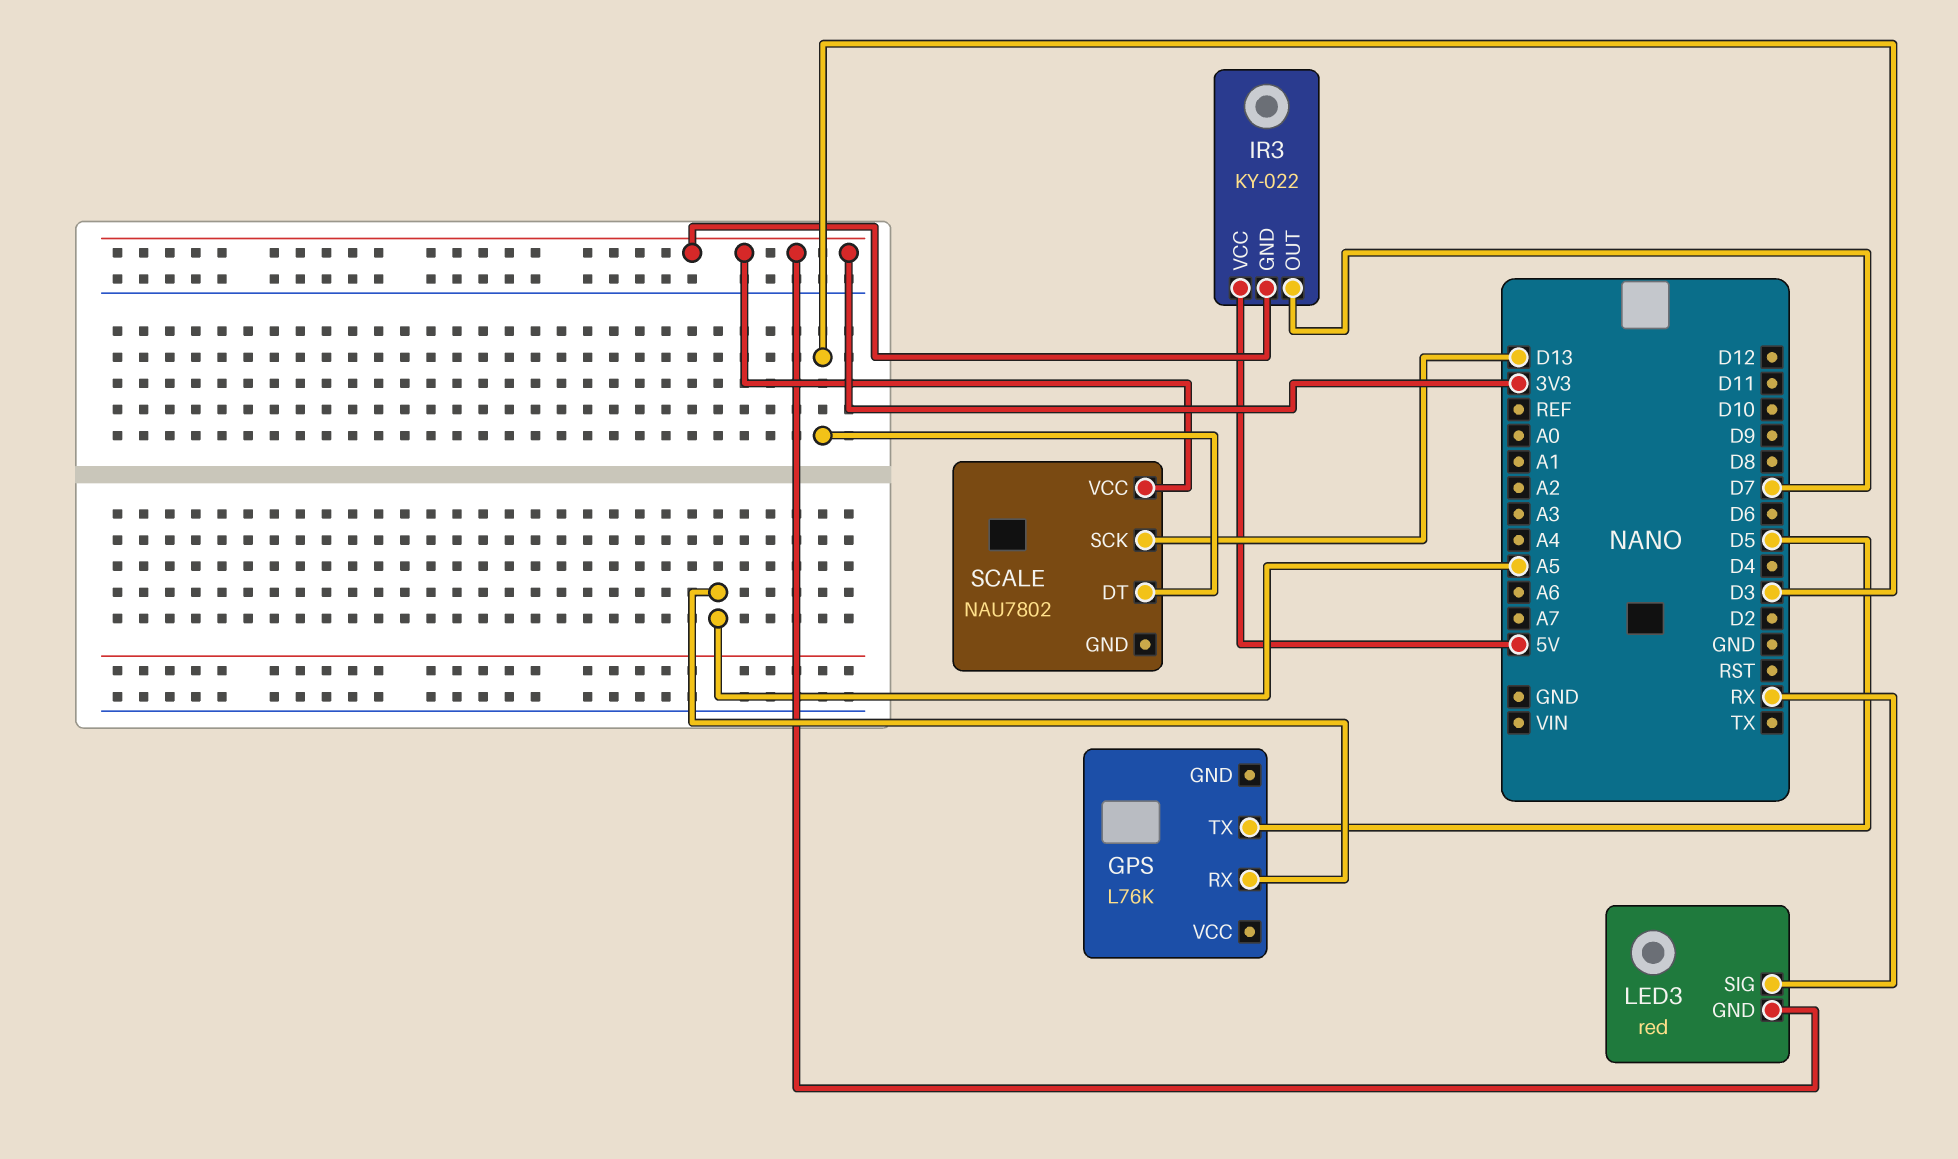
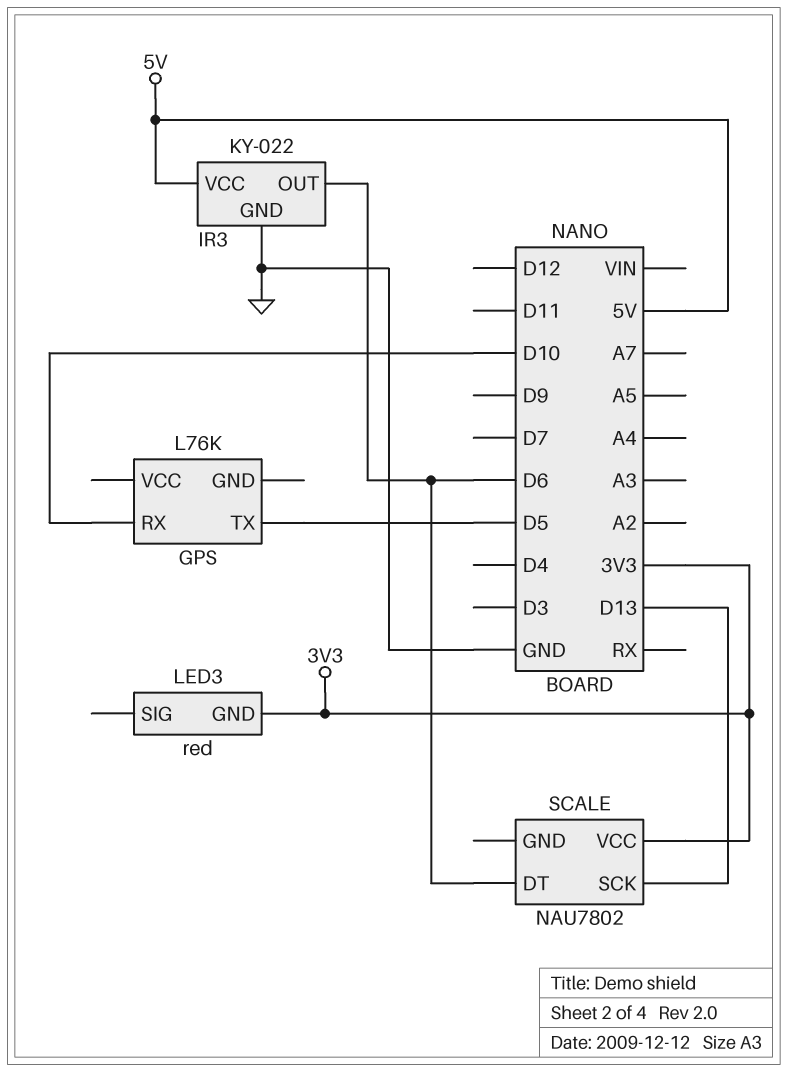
GPS pin RX: A5 -> D10
IR3 pin GND: 3V3 -> GND
IR3 pin OUT: D7 -> D6
LED3 pin SIG: RX -> none
SCALE pin DT: D3 -> D6

